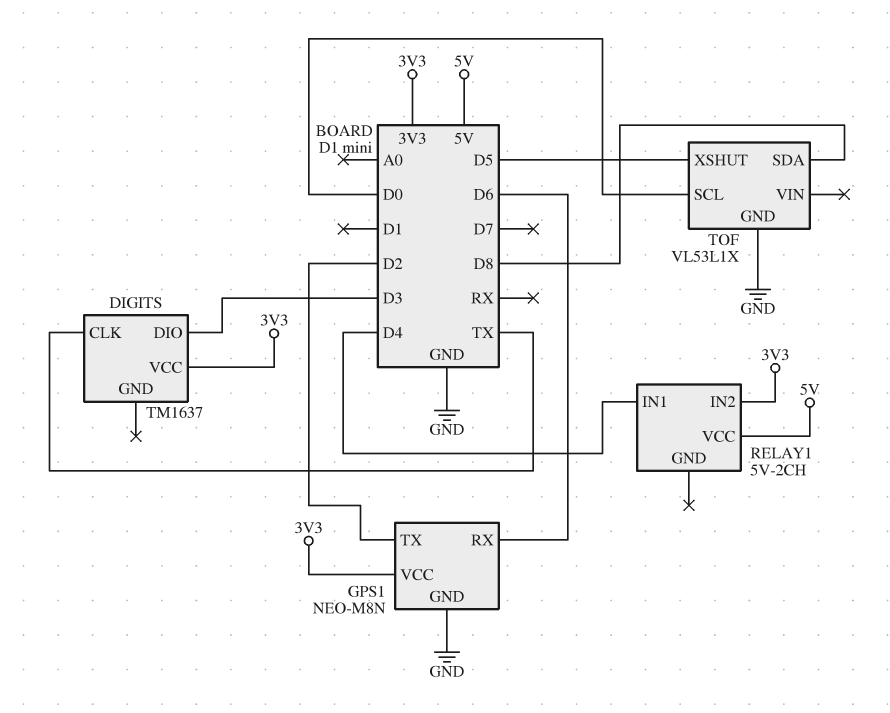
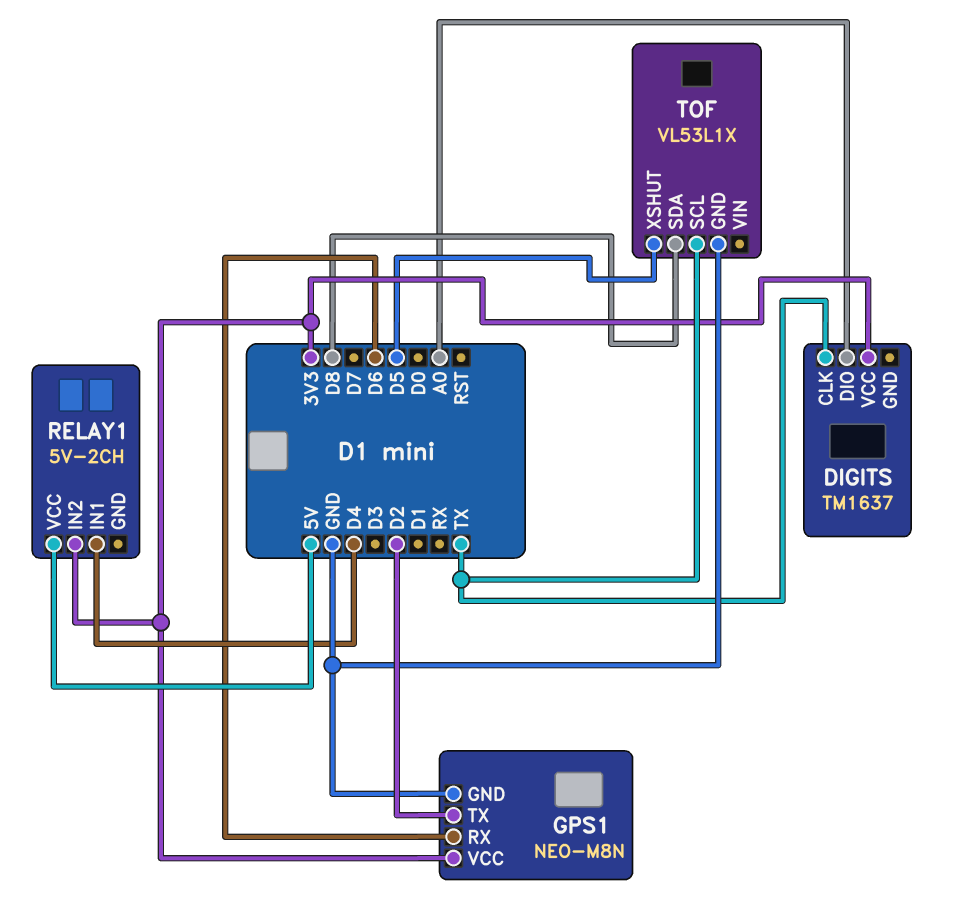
DIGITS pin DIO: D3 -> A0
TOF pin SCL: D0 -> TX

